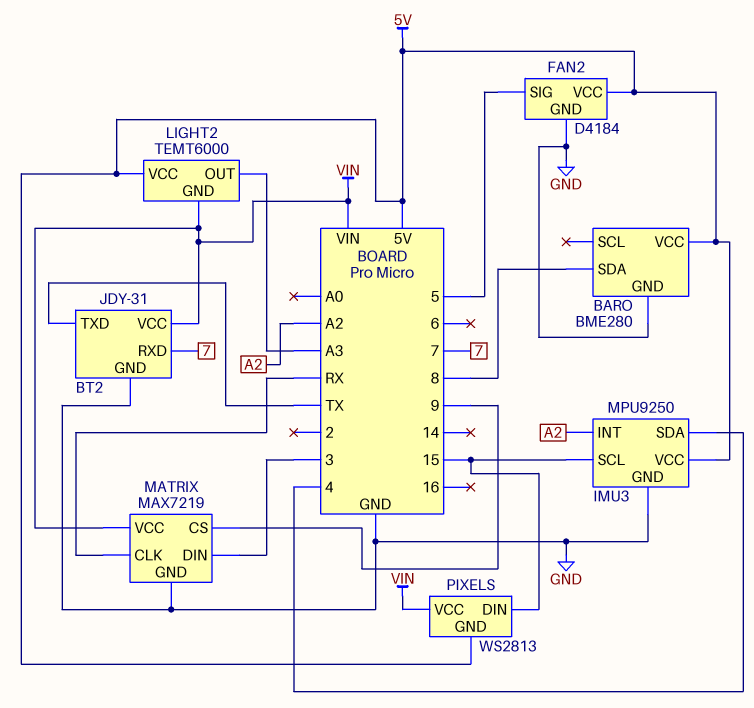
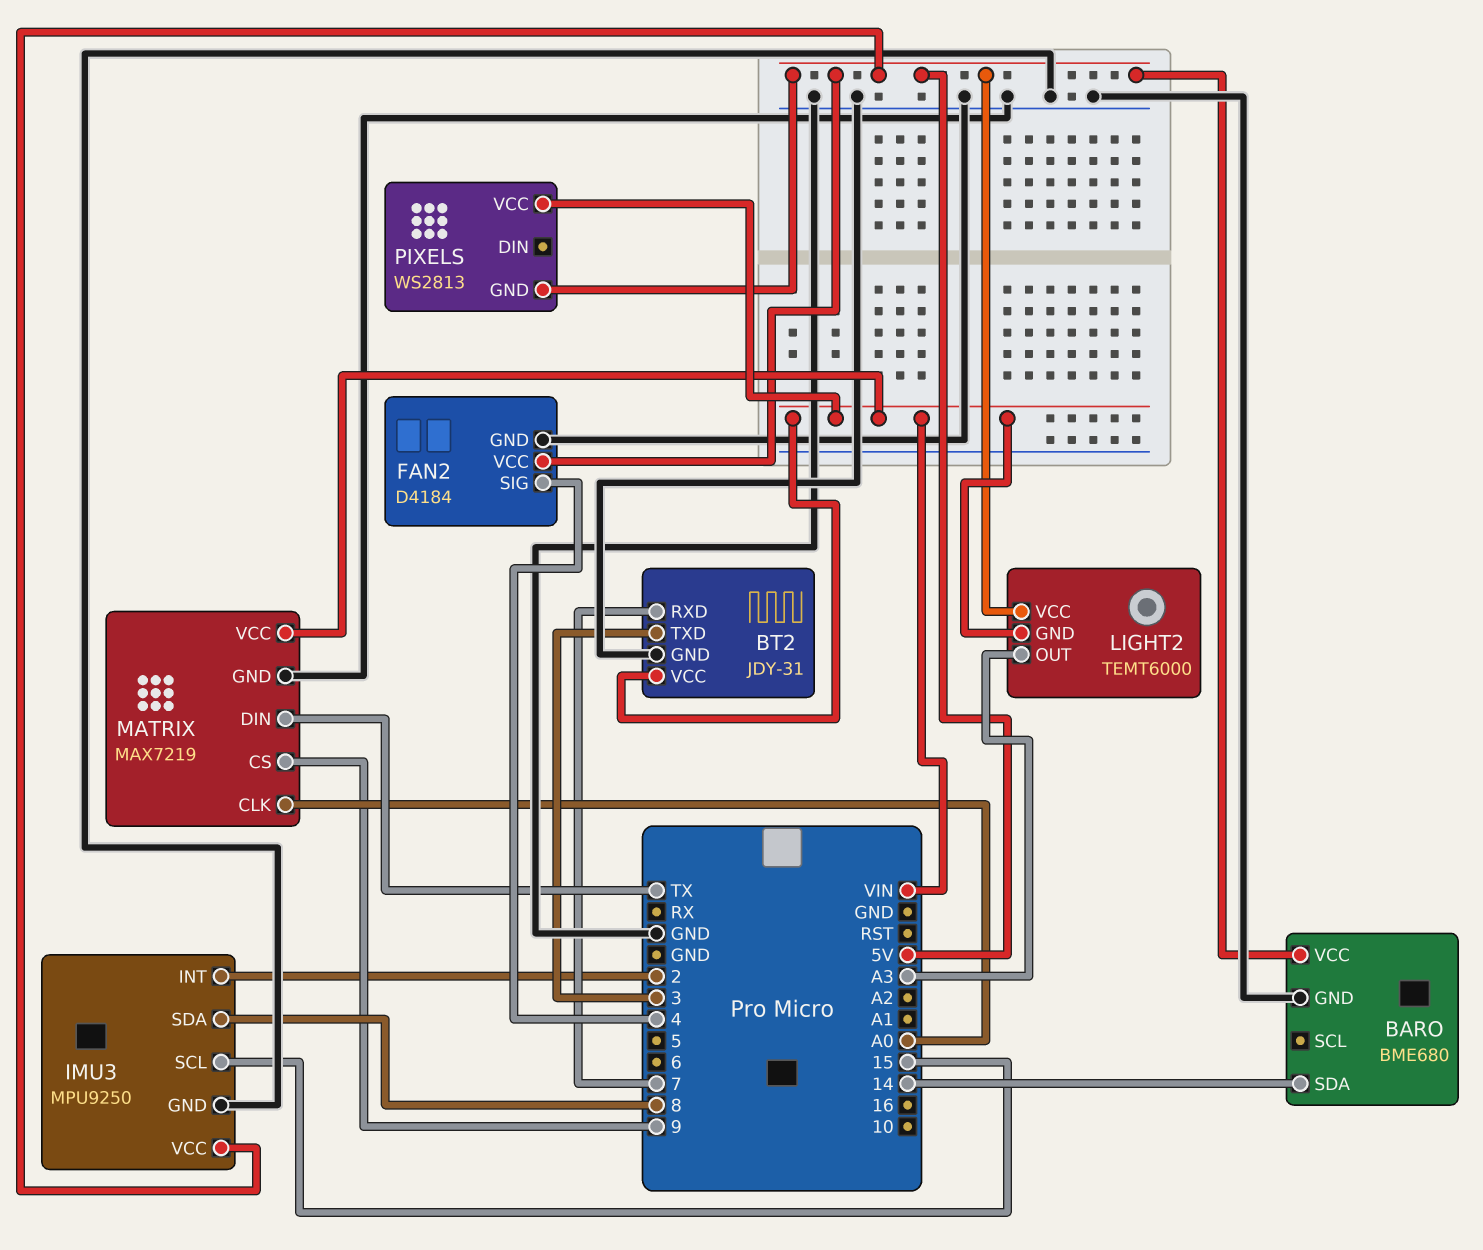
BARO: BME280 -> BME680
BARO pin SDA: 8 -> 14
BT2 pin TXD: TX -> 3
FAN2 pin SIG: 5 -> 4
IMU3 pin INT: A2 -> 2
IMU3 pin SDA: 4 -> 8
MATRIX pin CLK: RX -> A0
MATRIX pin DIN: 3 -> TX
PIXELS pin DIN: 15 -> none

